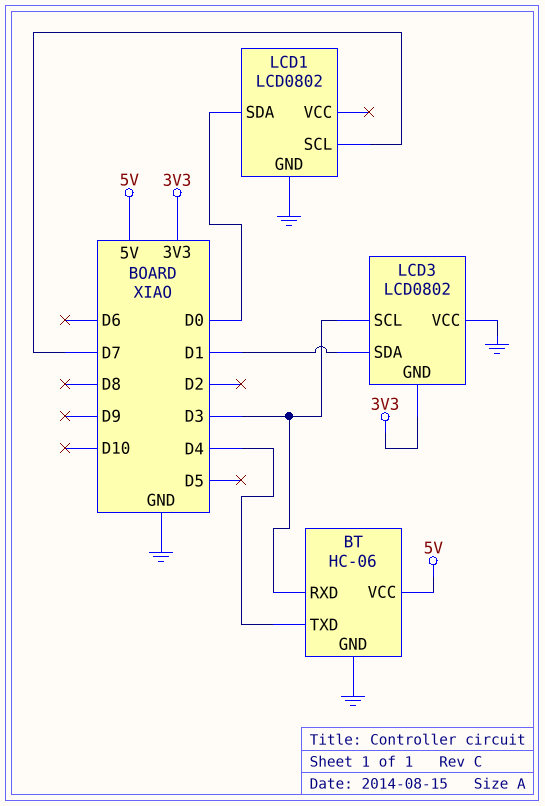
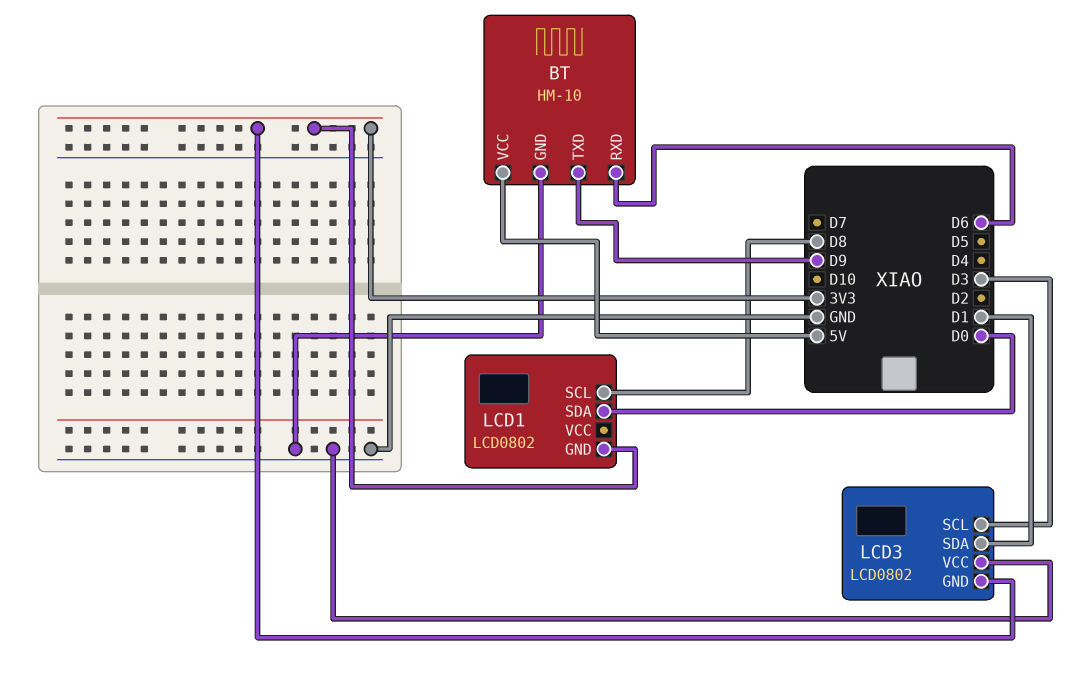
BT: HC-06 -> HM-10
BT pin RXD: D3 -> D6
BT pin TXD: D4 -> D9
LCD1 pin GND: GND -> 3V3
LCD1 pin SCL: D7 -> D8

